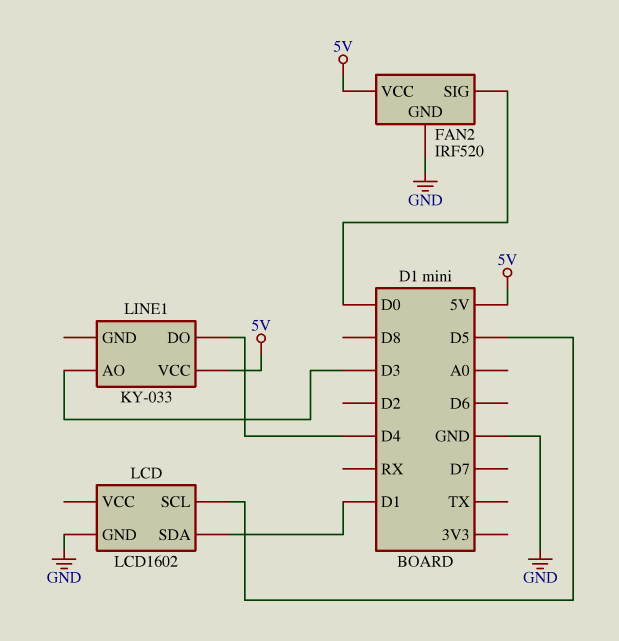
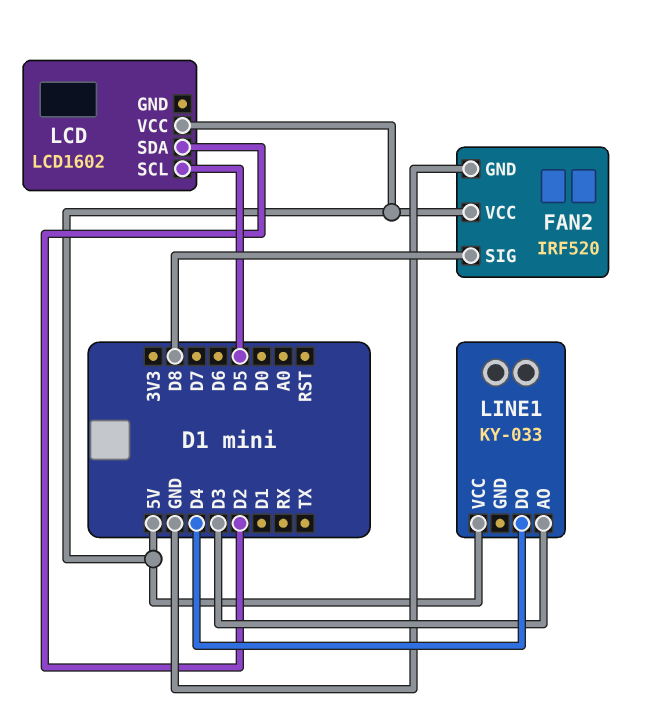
FAN2 pin SIG: D0 -> D8
LCD pin GND: GND -> none
LCD pin SDA: D1 -> D2
LCD pin VCC: none -> 5V

